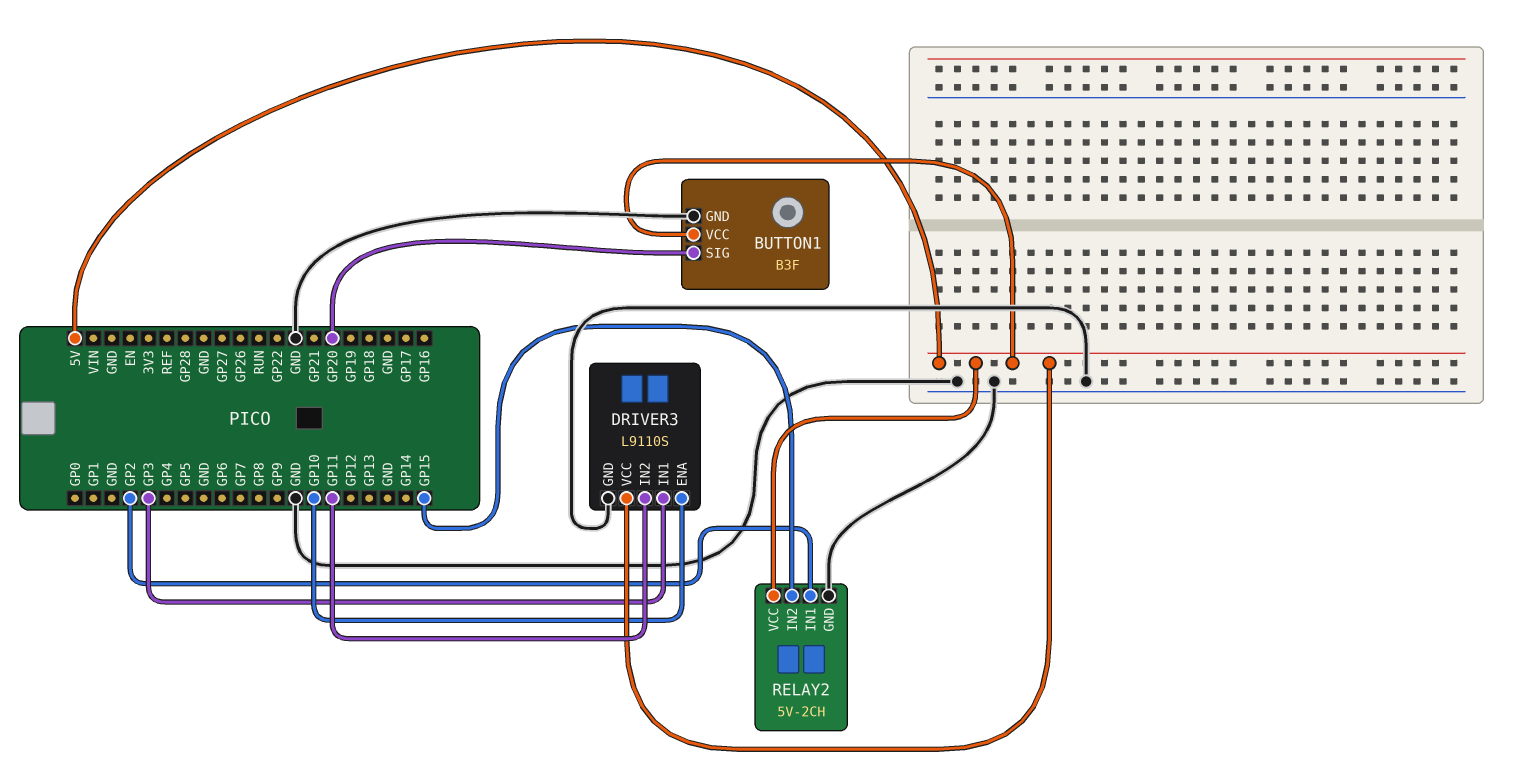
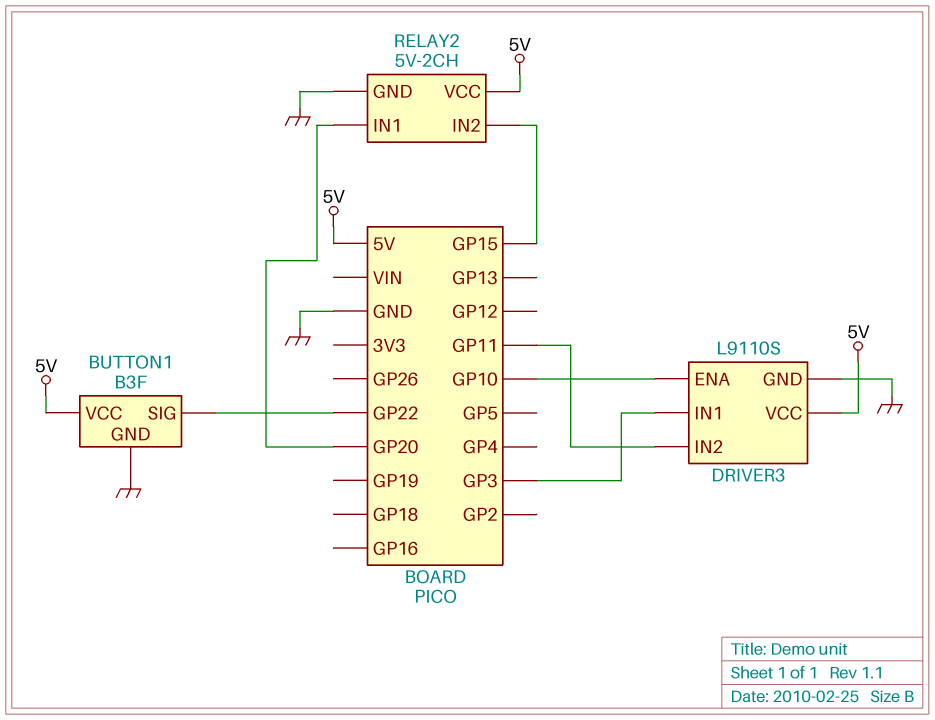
BUTTON1 pin SIG: GP20 -> GP22
RELAY2 pin IN1: GP2 -> GP20

